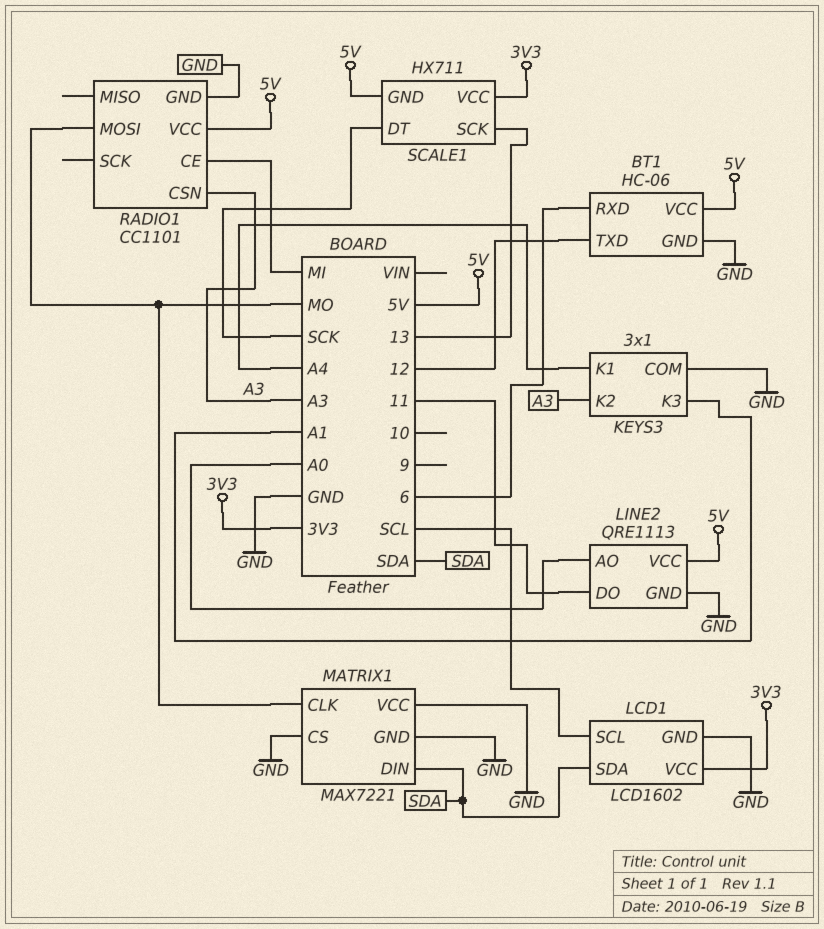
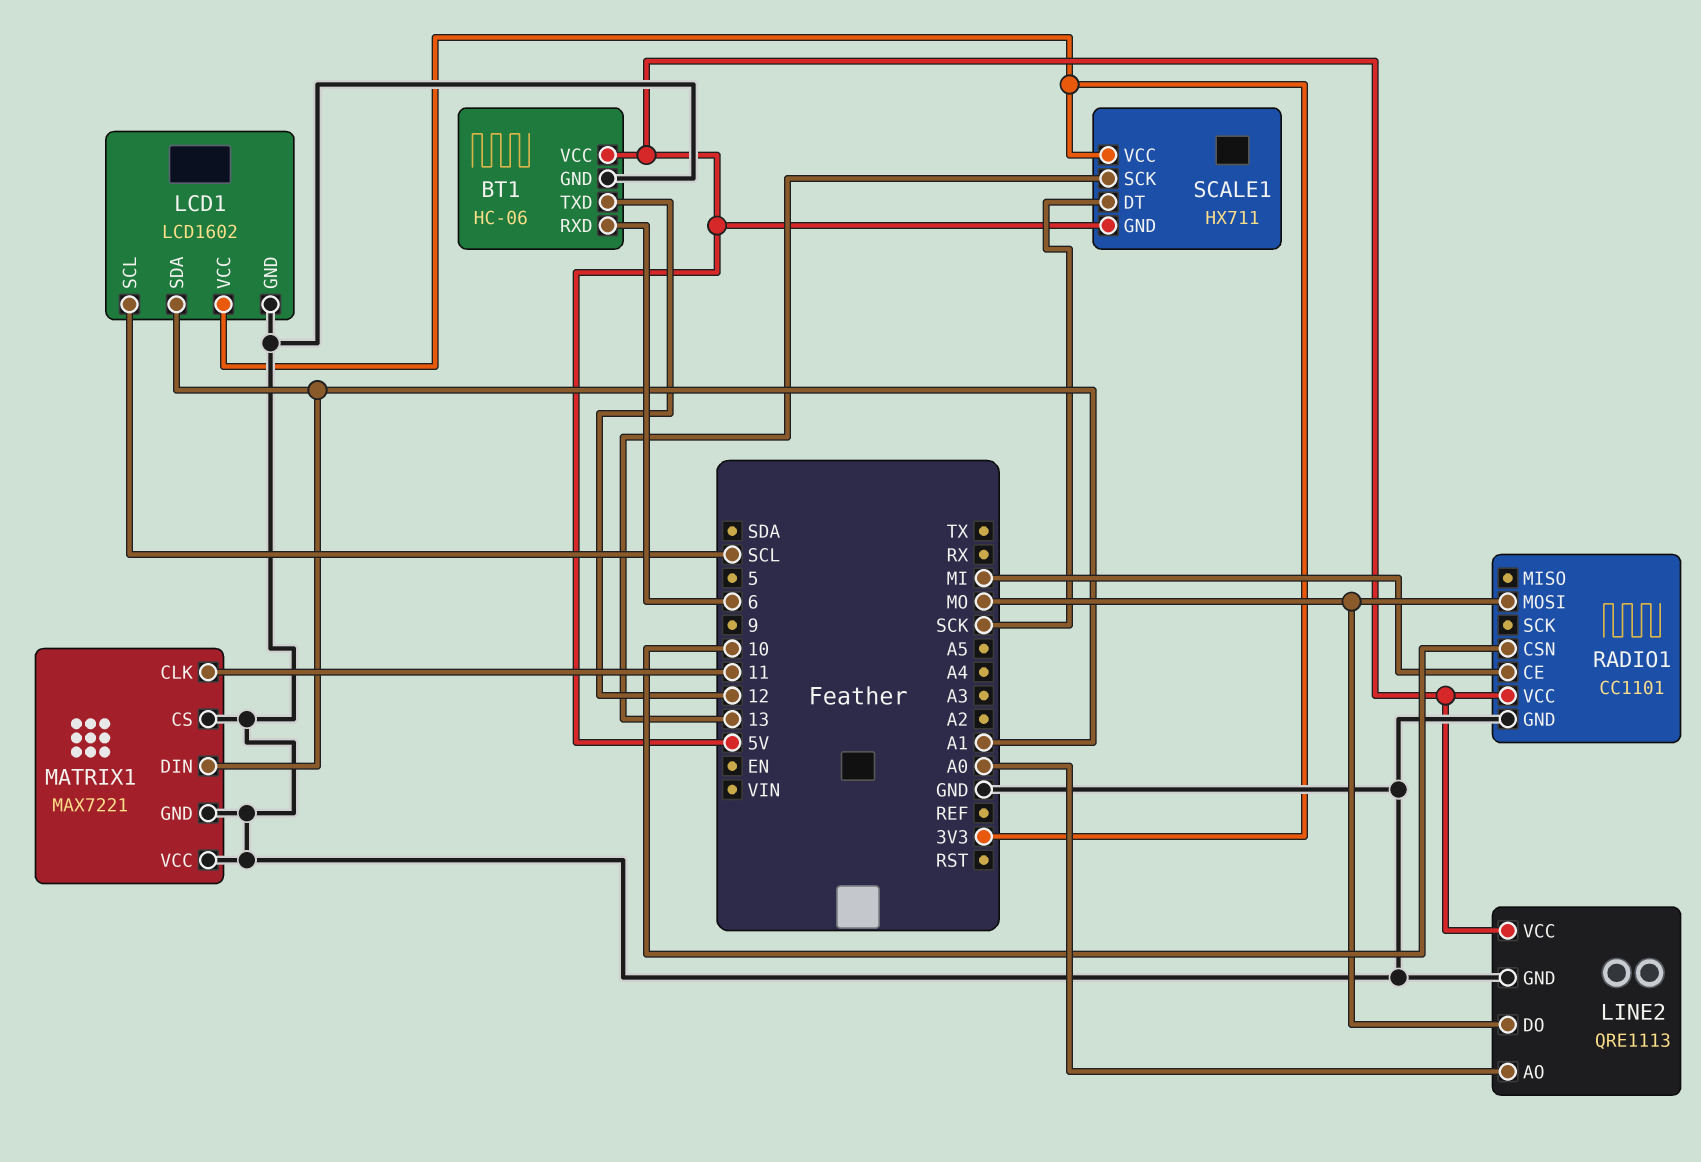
KEYS3: 3x1 -> none
KEYS3 pin COM: GND -> none
KEYS3 pin K1: A4 -> none
KEYS3 pin K2: A3 -> none
KEYS3 pin K3: A1 -> none
LCD1 pin SDA: SDA -> A1
LINE2 pin DO: 11 -> MO
MATRIX1 pin CLK: MO -> 11
MATRIX1 pin DIN: SDA -> A1
RADIO1 pin CSN: A3 -> 10

